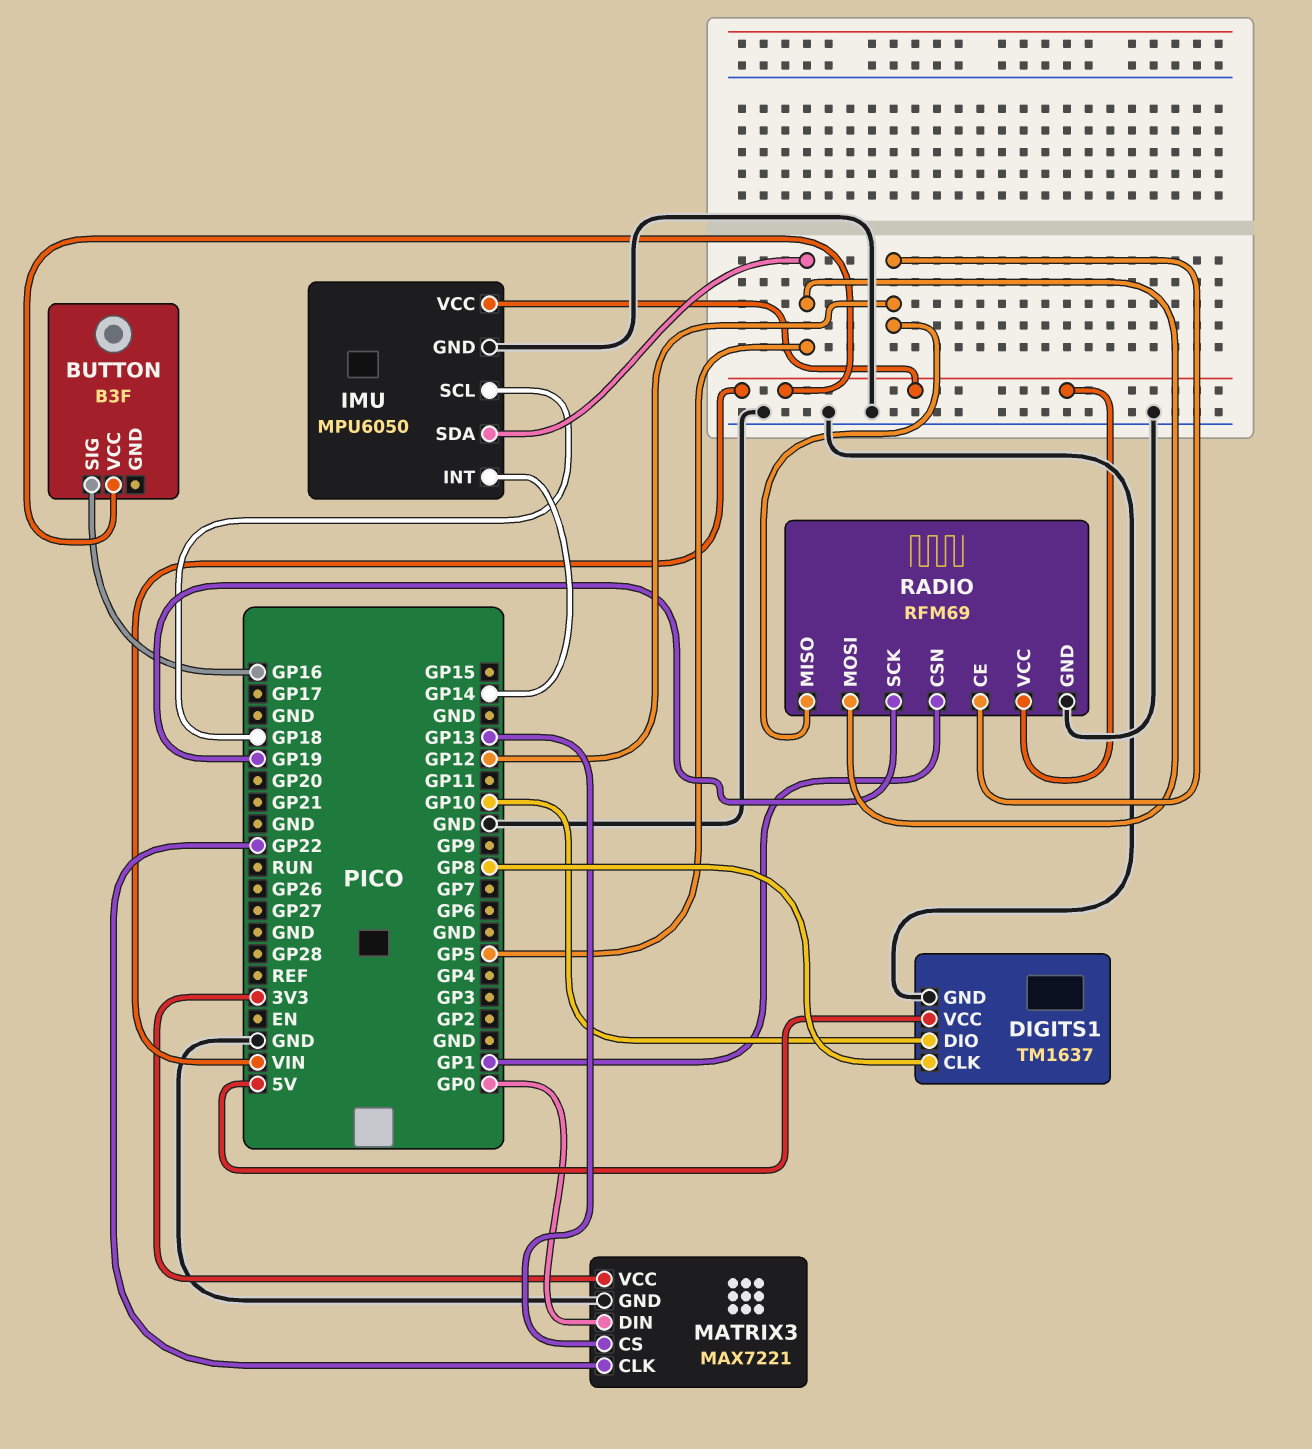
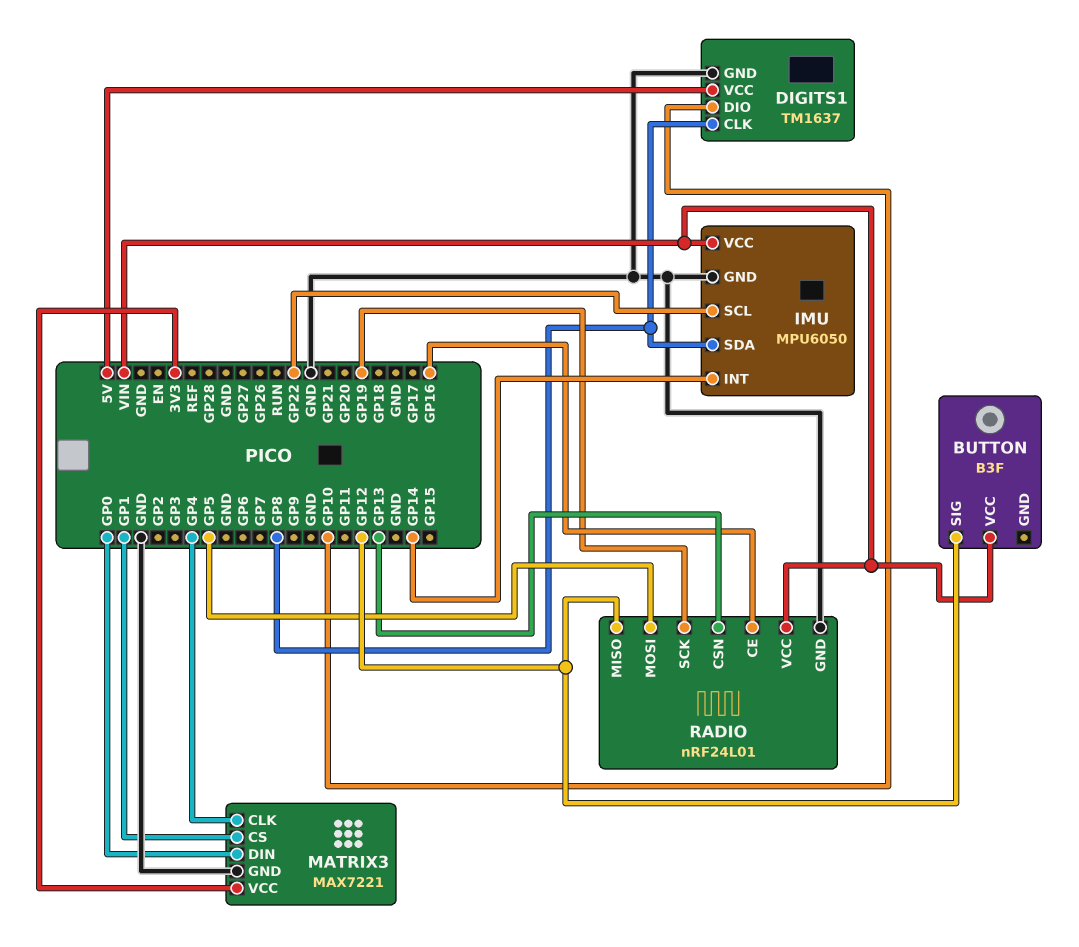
BUTTON pin SIG: GP16 -> GP12
IMU pin SCL: GP18 -> GP22
IMU pin SDA: GP5 -> GP8
MATRIX3 pin CLK: GP22 -> GP4
MATRIX3 pin CS: GP13 -> GP1
RADIO: RFM69 -> nRF24L01
RADIO pin CE: GP12 -> GP16
RADIO pin CSN: GP1 -> GP13

